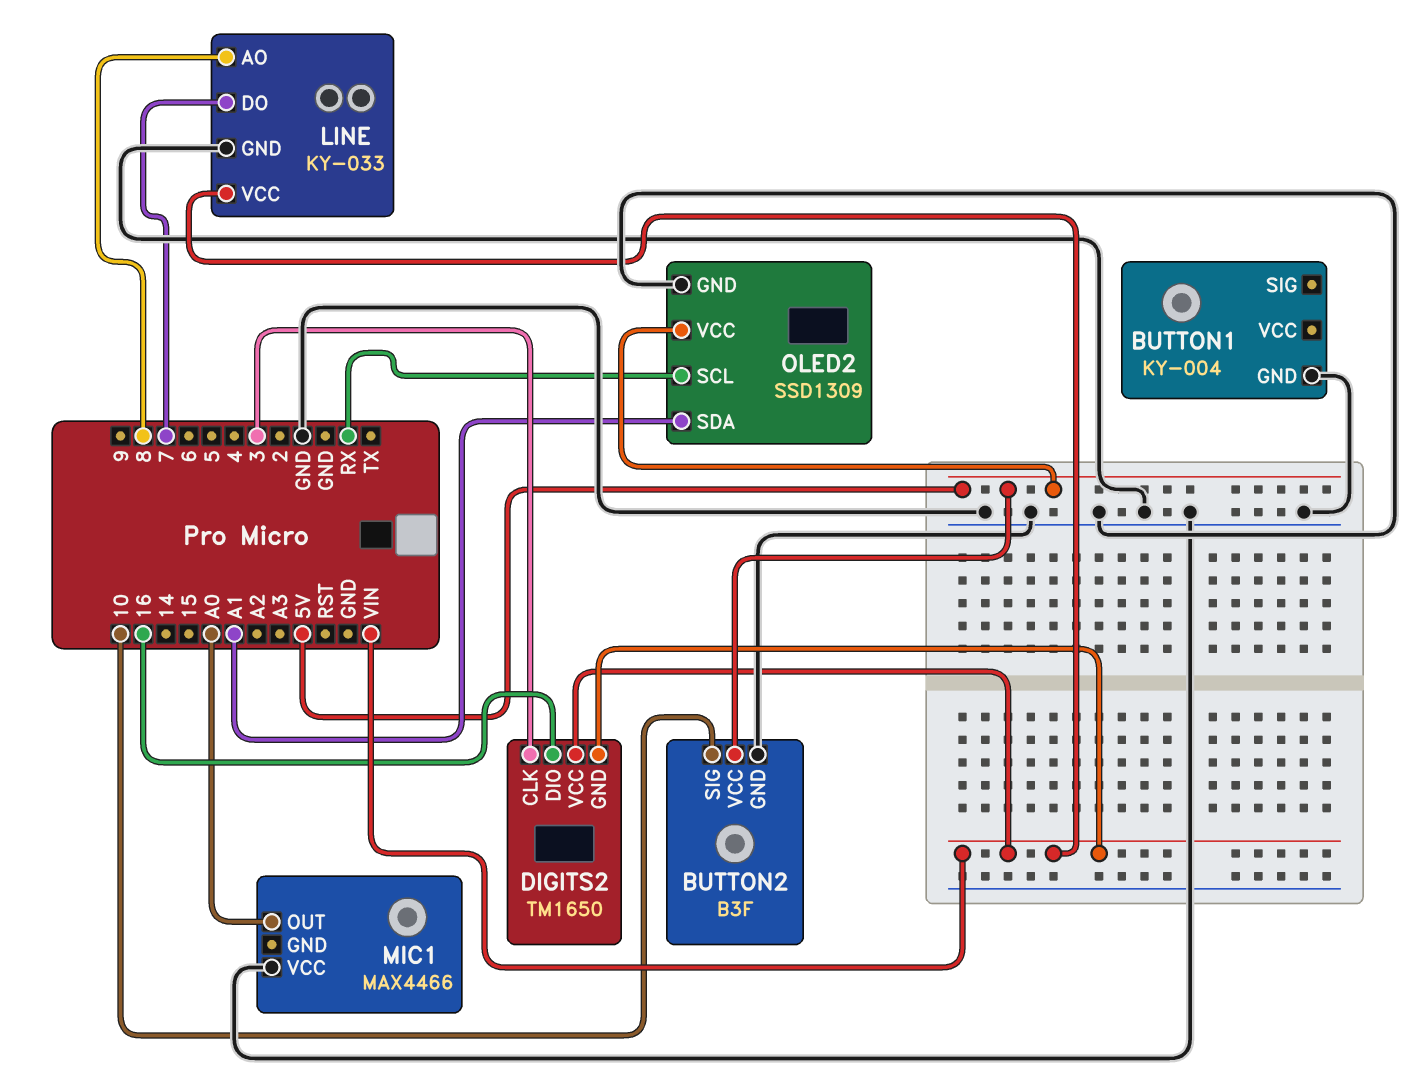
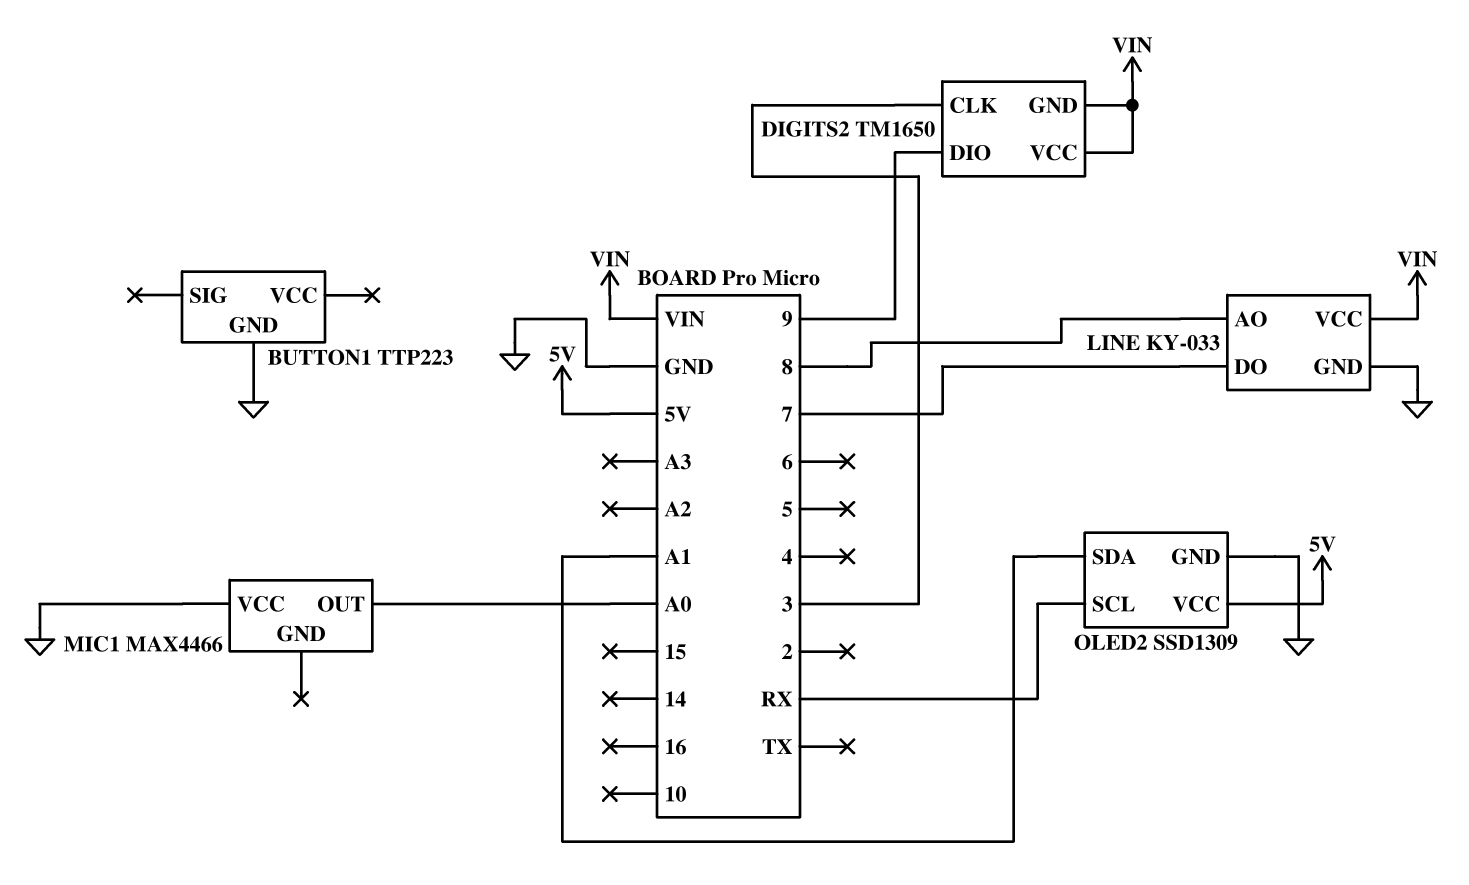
BUTTON1: KY-004 -> TTP223
BUTTON2: B3F -> none
BUTTON2 pin GND: GND -> none
BUTTON2 pin SIG: 10 -> none
BUTTON2 pin VCC: 5V -> none
DIGITS2 pin DIO: 16 -> 9

